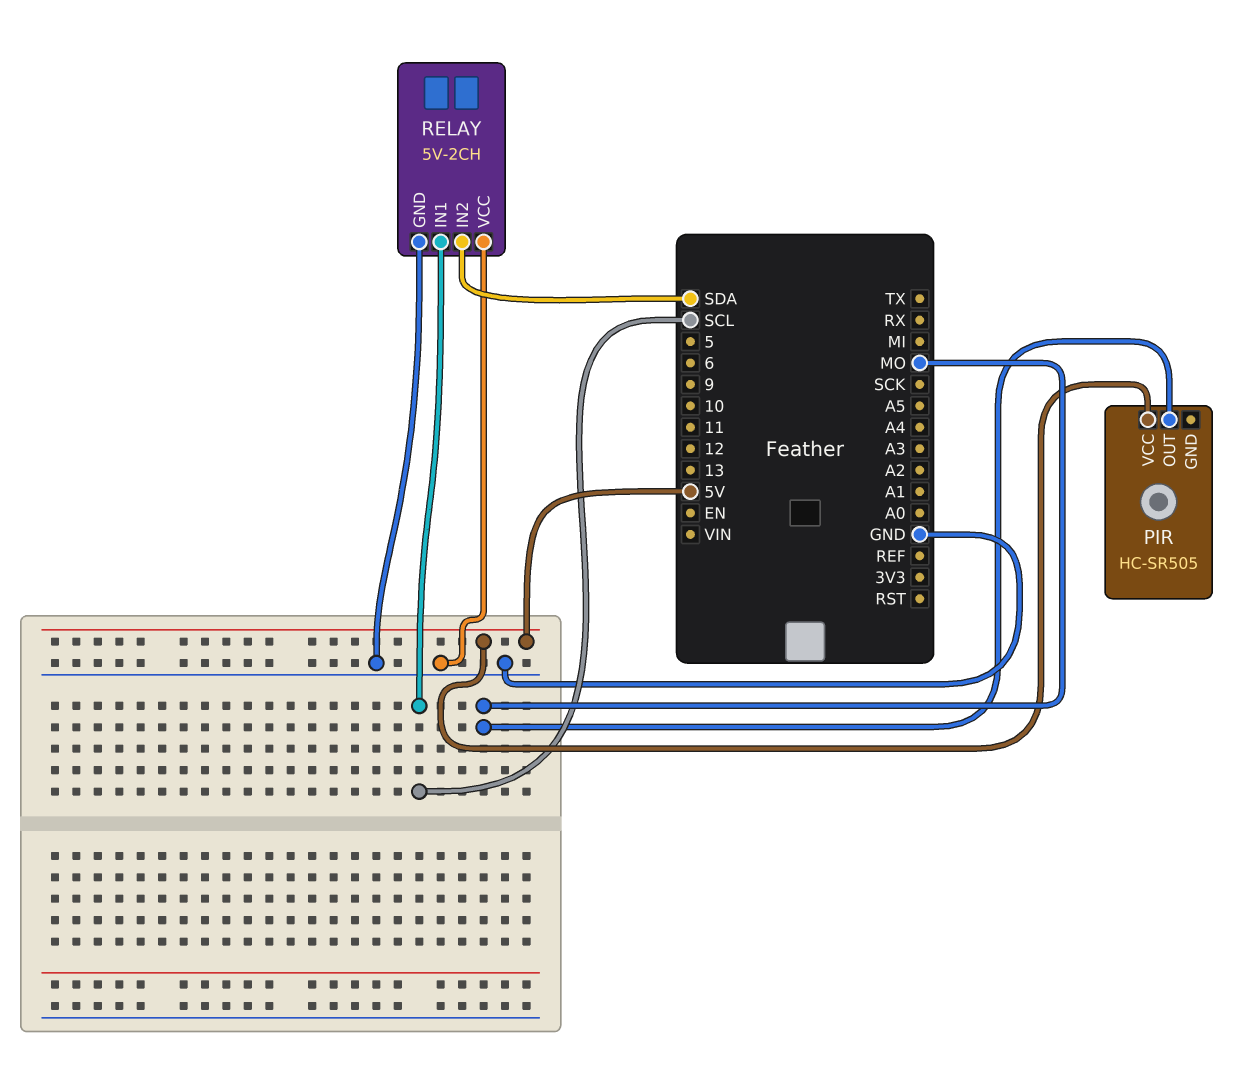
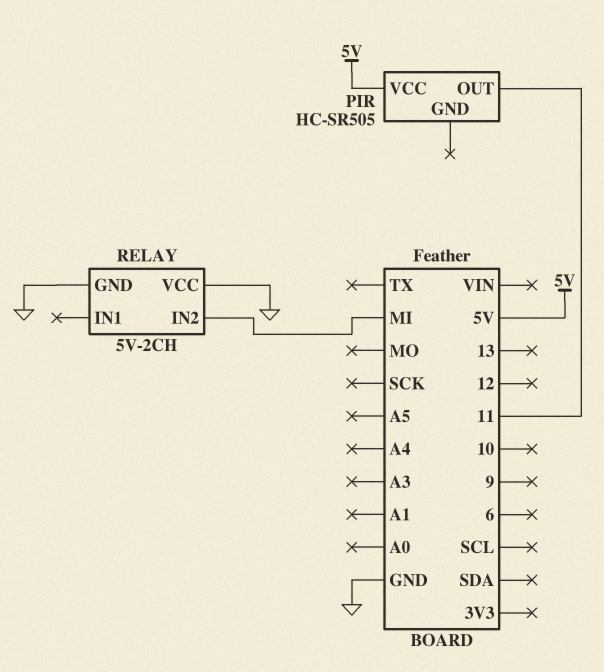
PIR pin OUT: MO -> 11
RELAY pin IN1: SCL -> none
RELAY pin IN2: SDA -> MI

